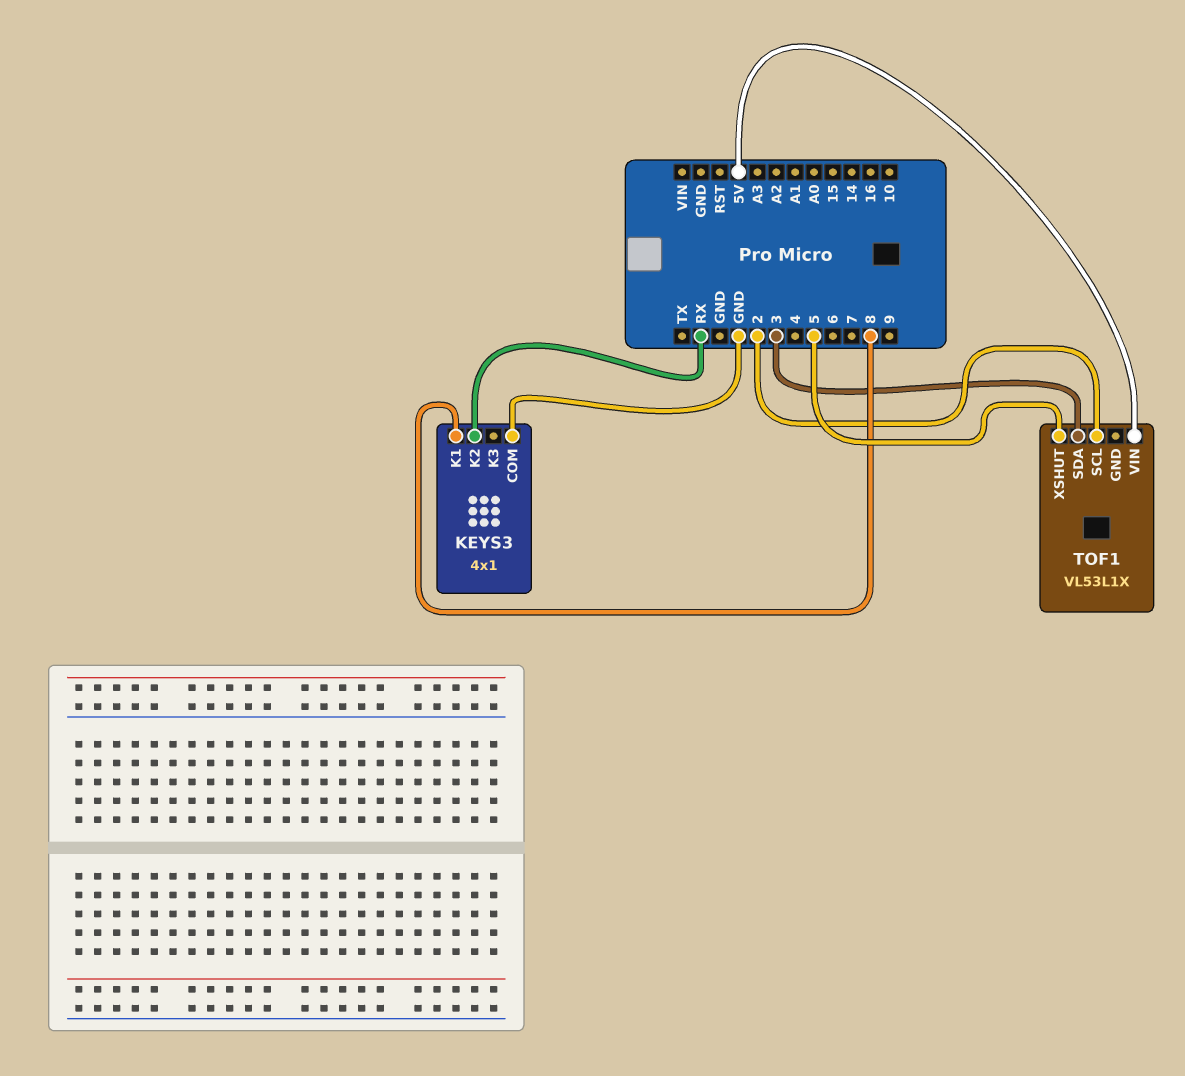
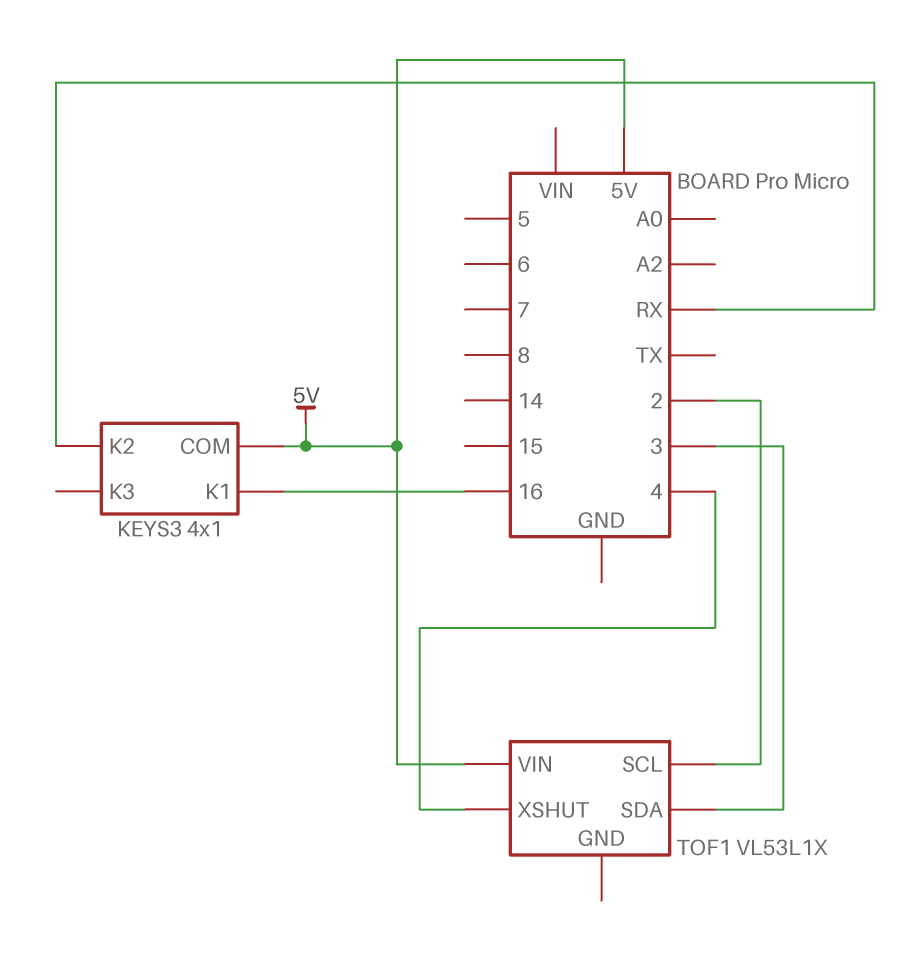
KEYS3 pin COM: GND -> 5V
KEYS3 pin K1: 8 -> 16
TOF1 pin XSHUT: 5 -> 4

